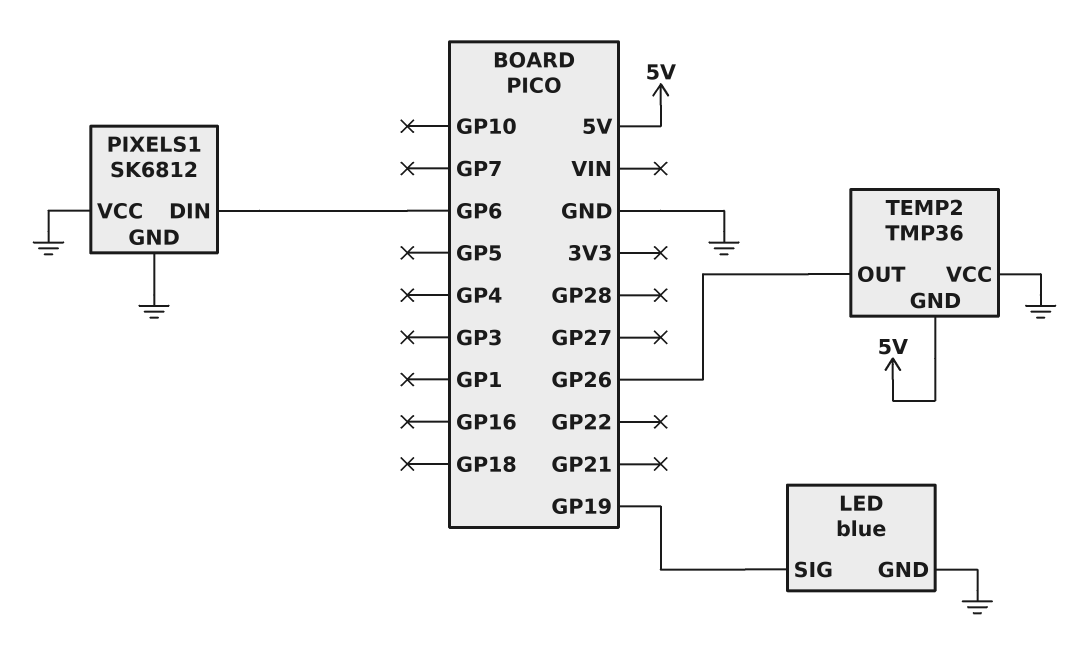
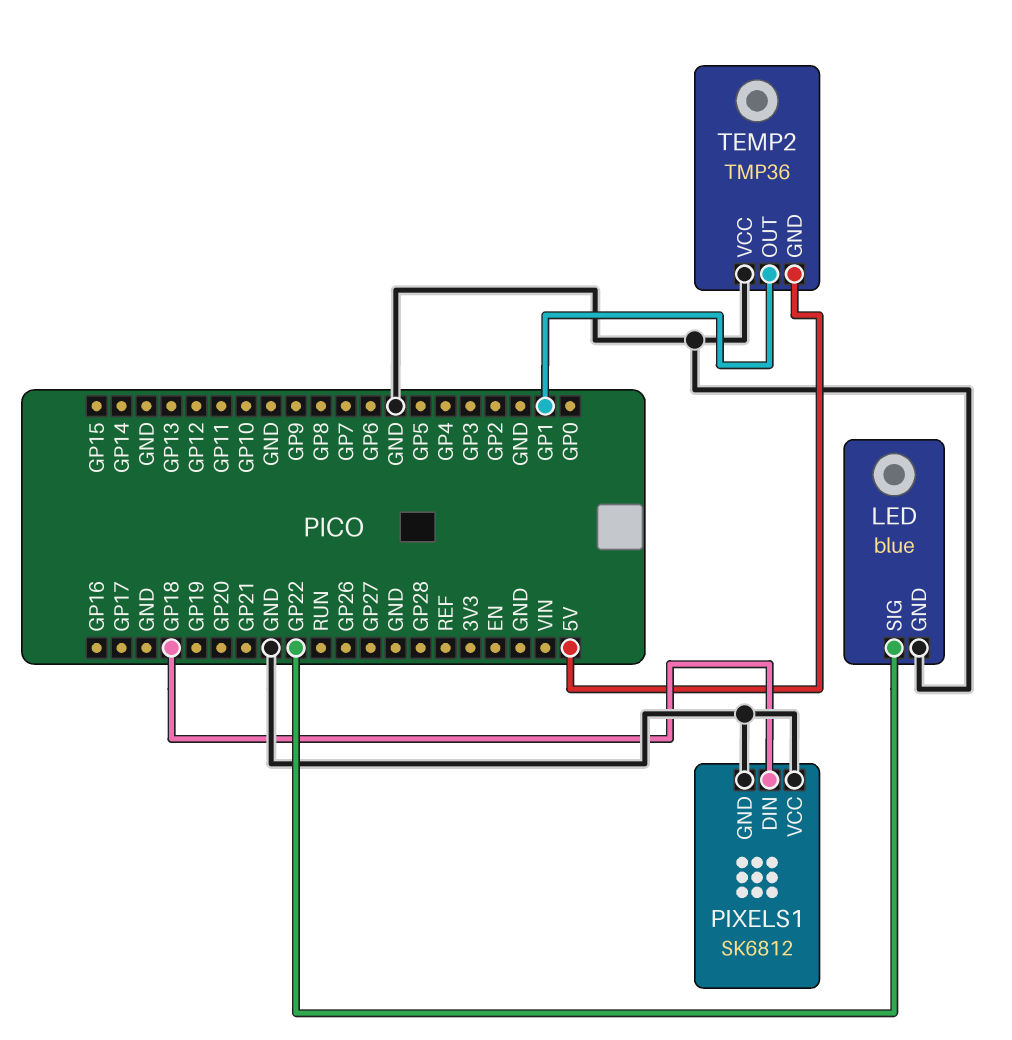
LED pin SIG: GP19 -> GP22
PIXELS1 pin DIN: GP6 -> GP18
TEMP2 pin OUT: GP26 -> GP1

